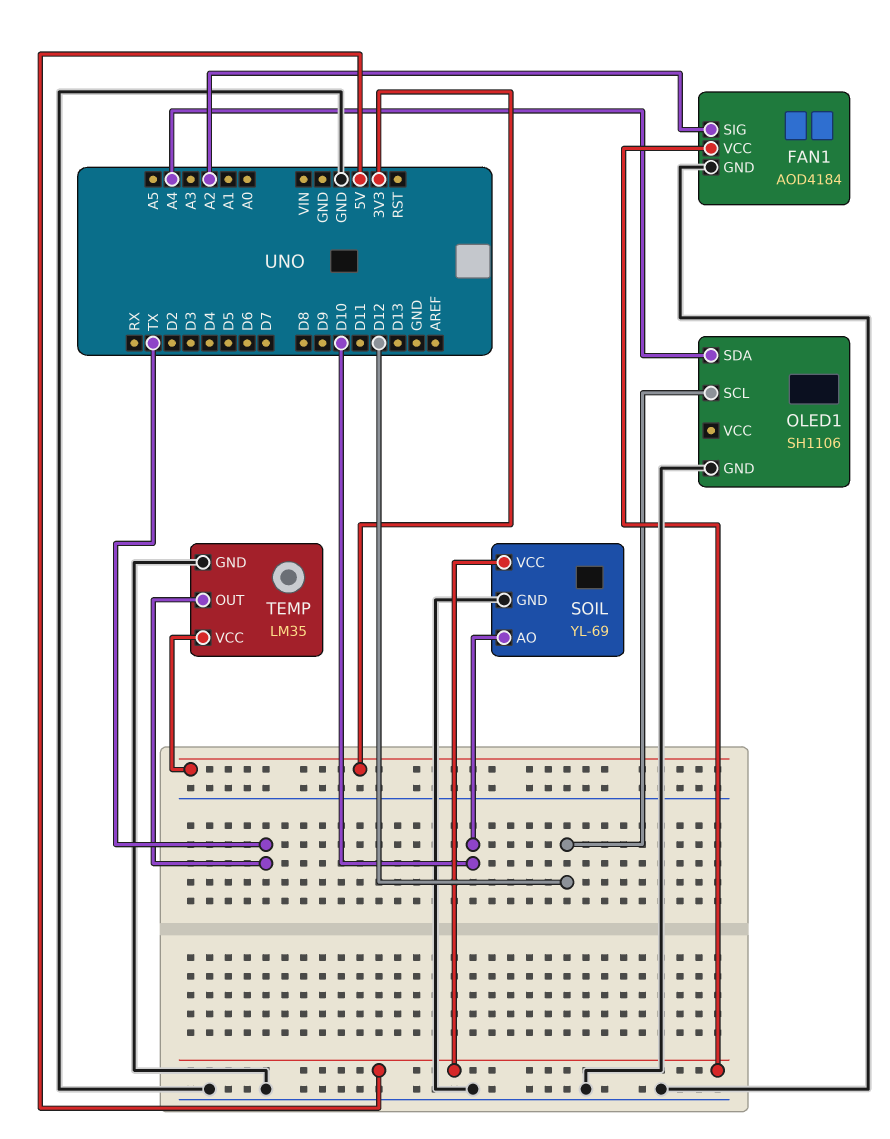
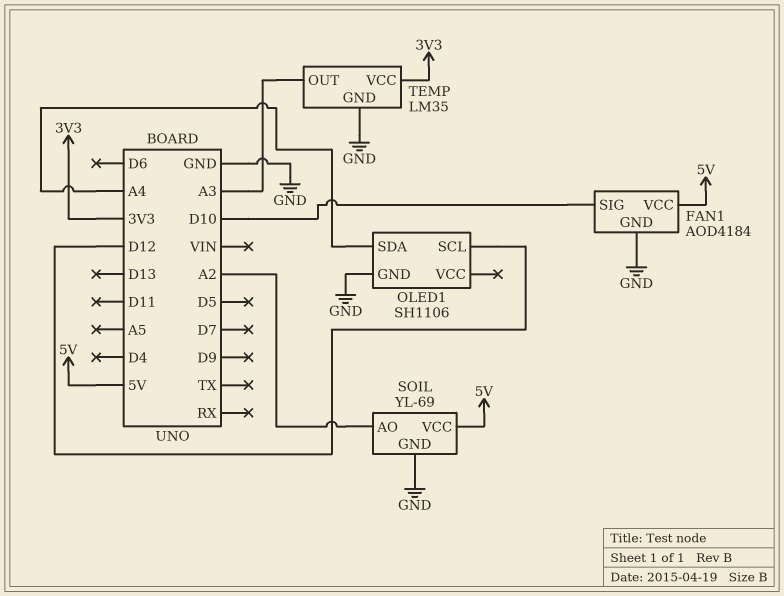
FAN1 pin SIG: A2 -> D10
SOIL pin AO: D10 -> A2
TEMP pin OUT: TX -> A3

